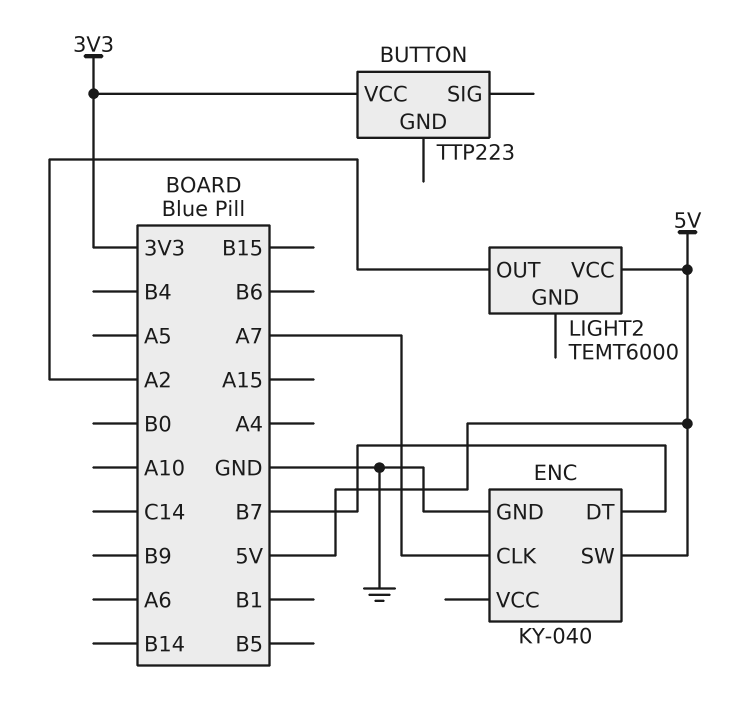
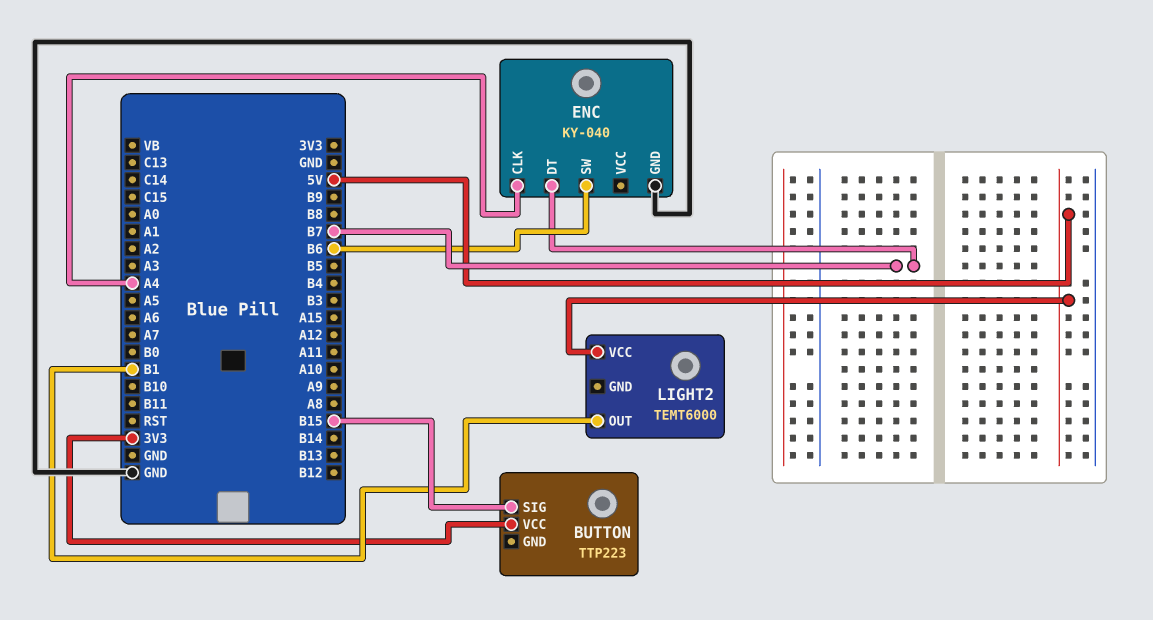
BUTTON pin SIG: none -> B15
ENC pin CLK: A7 -> A4
ENC pin SW: 5V -> B6
LIGHT2 pin OUT: A2 -> B1

